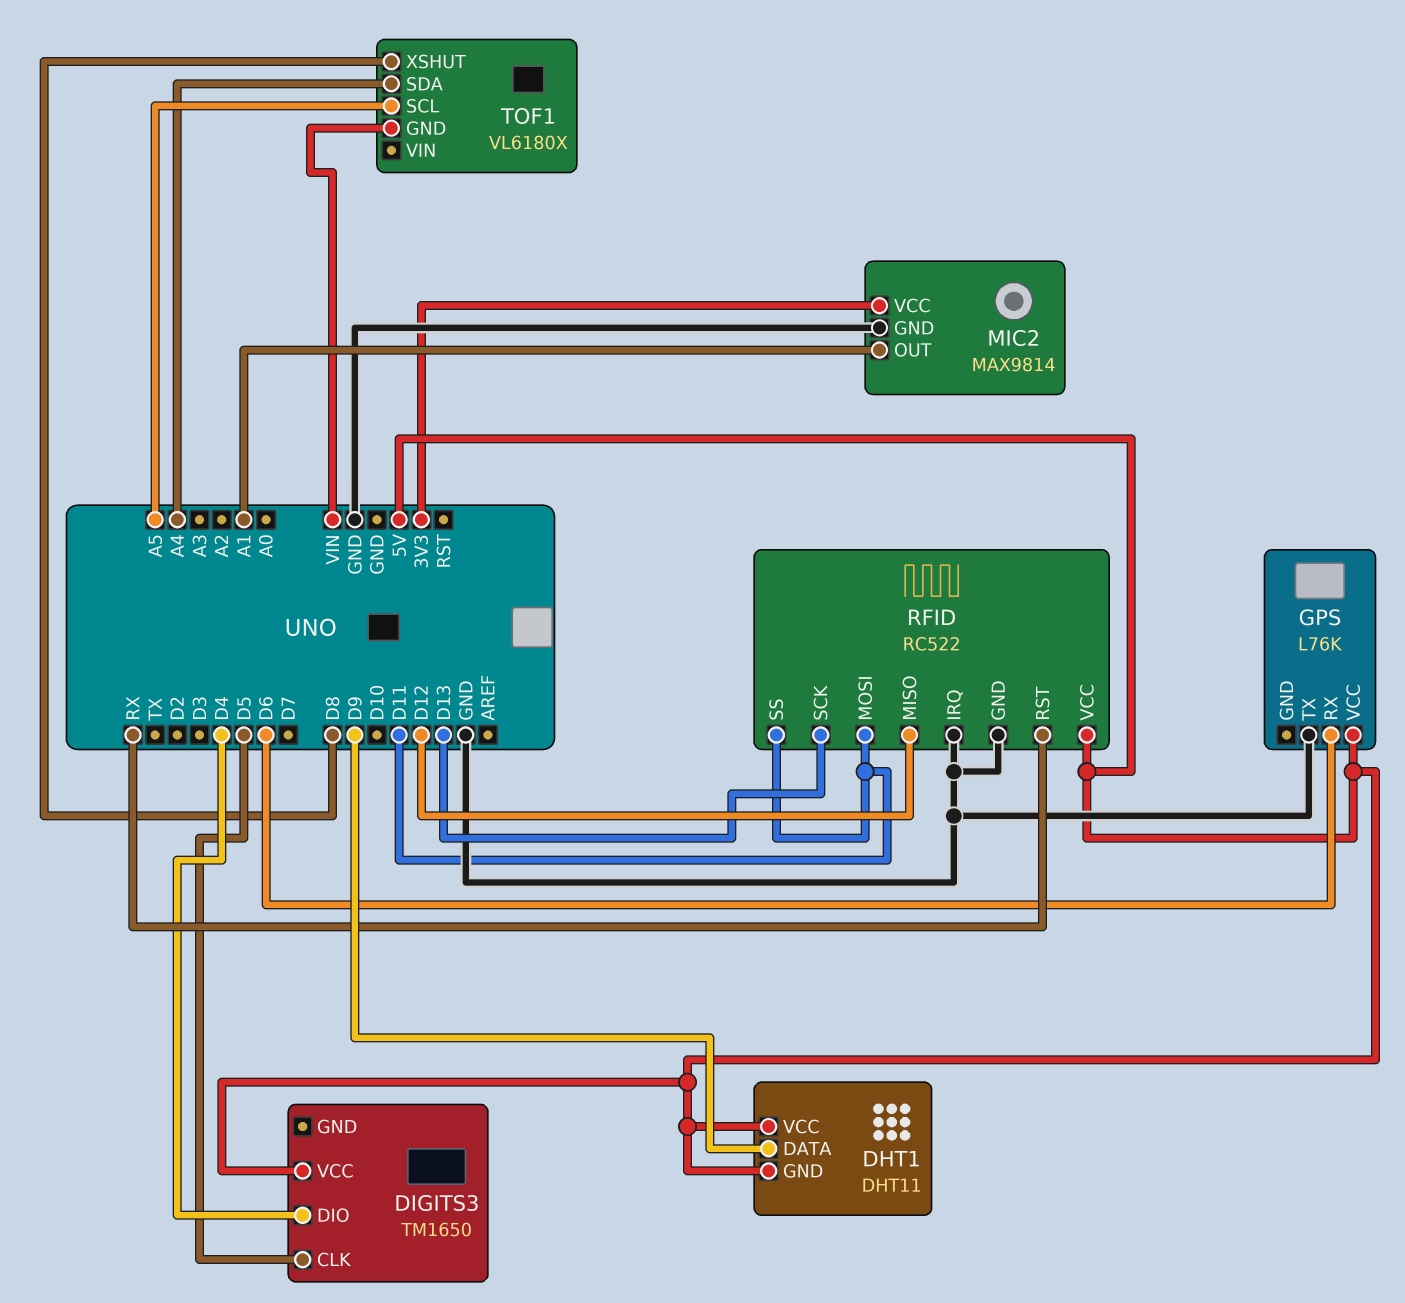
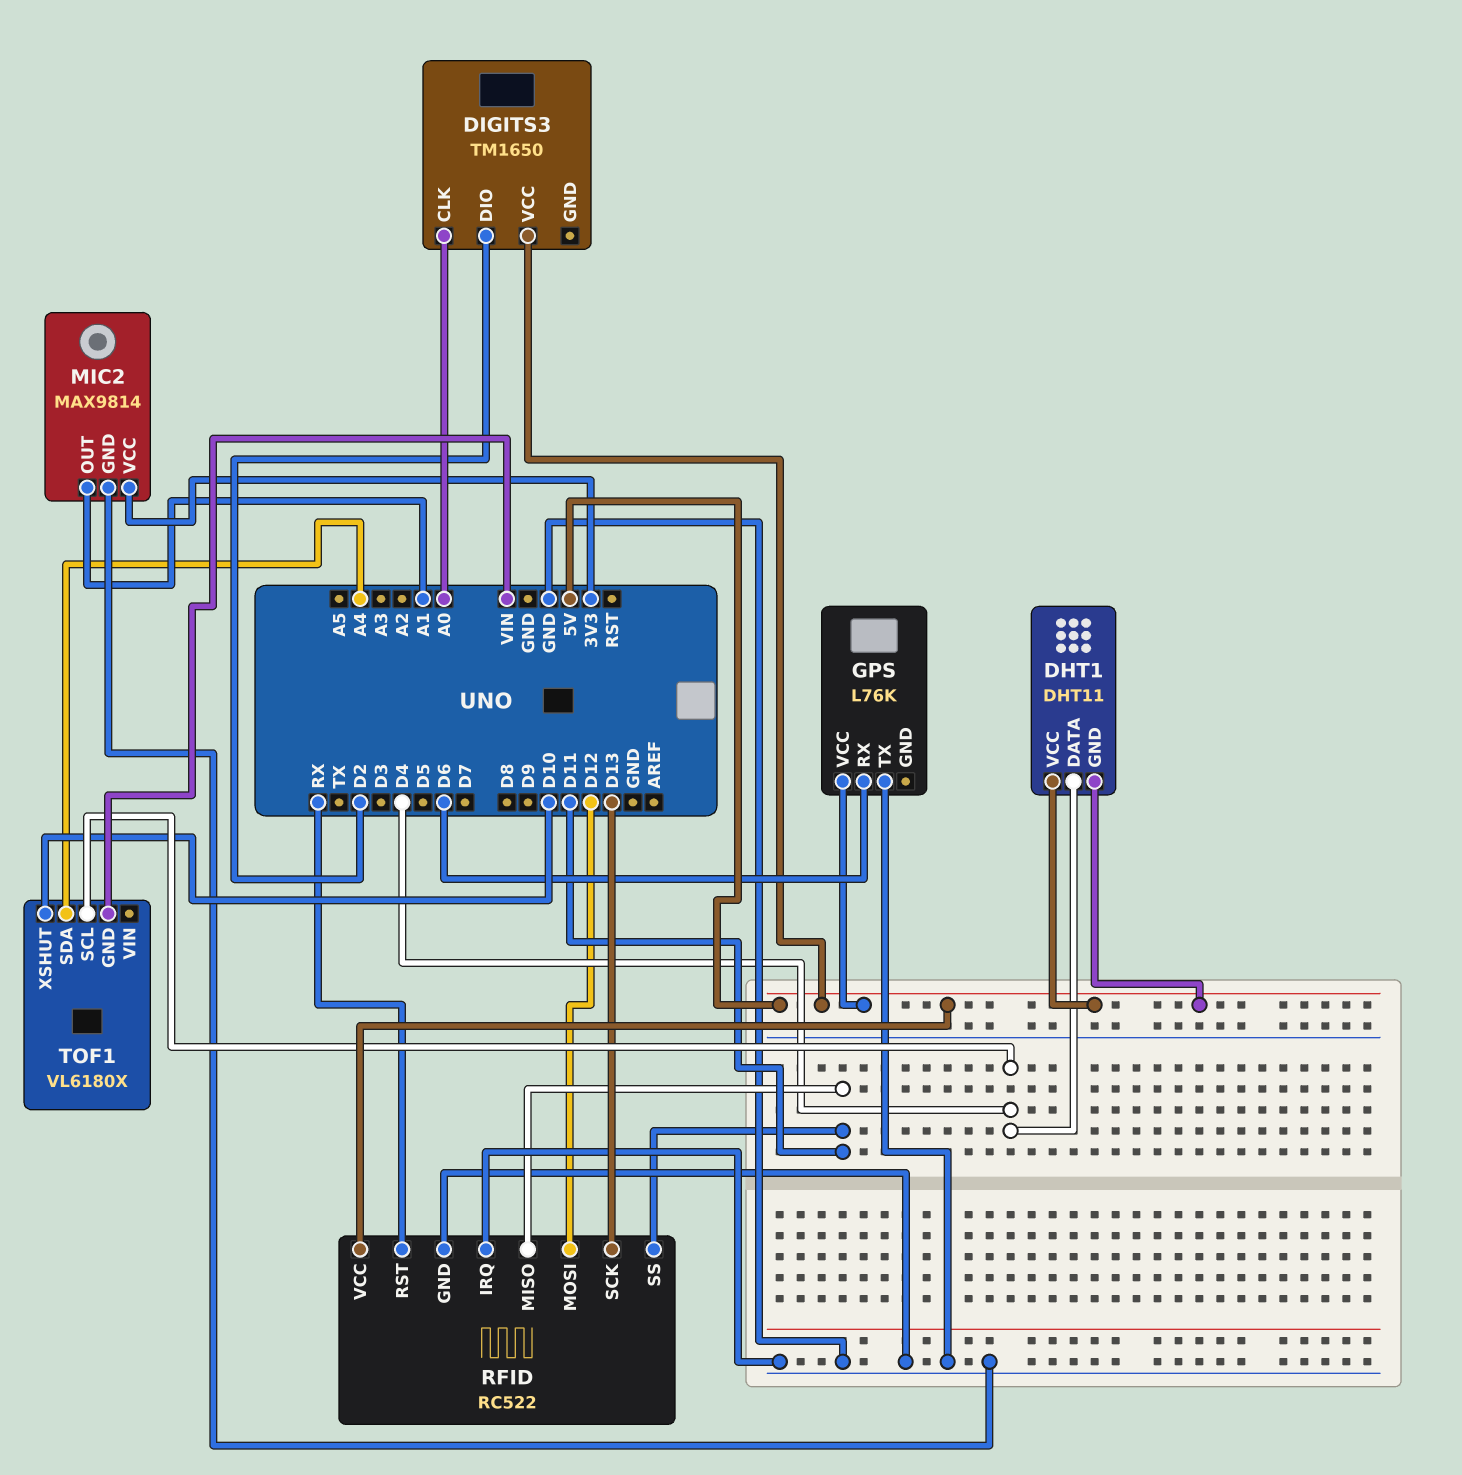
DHT1 pin DATA: D9 -> D4
DIGITS3 pin CLK: D5 -> A0
DIGITS3 pin DIO: D4 -> D2
RFID pin MISO: D12 -> D11
RFID pin MOSI: D11 -> D12
TOF1 pin SCL: A5 -> D4
TOF1 pin XSHUT: D8 -> D10

